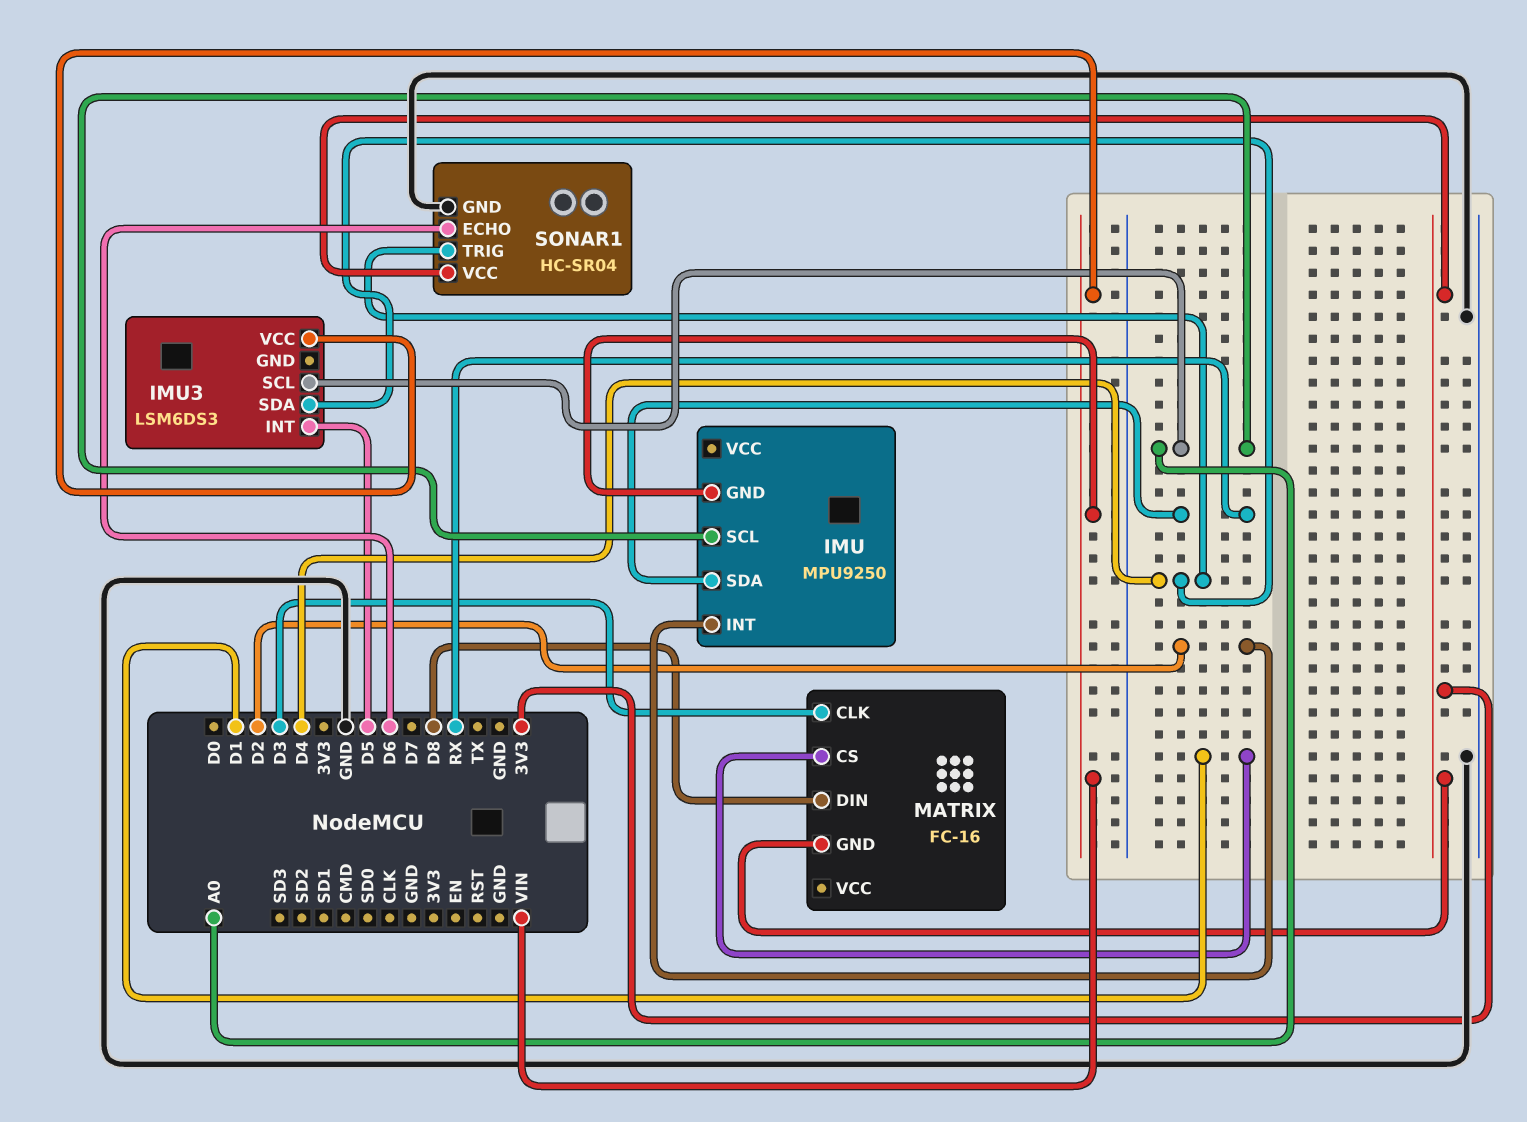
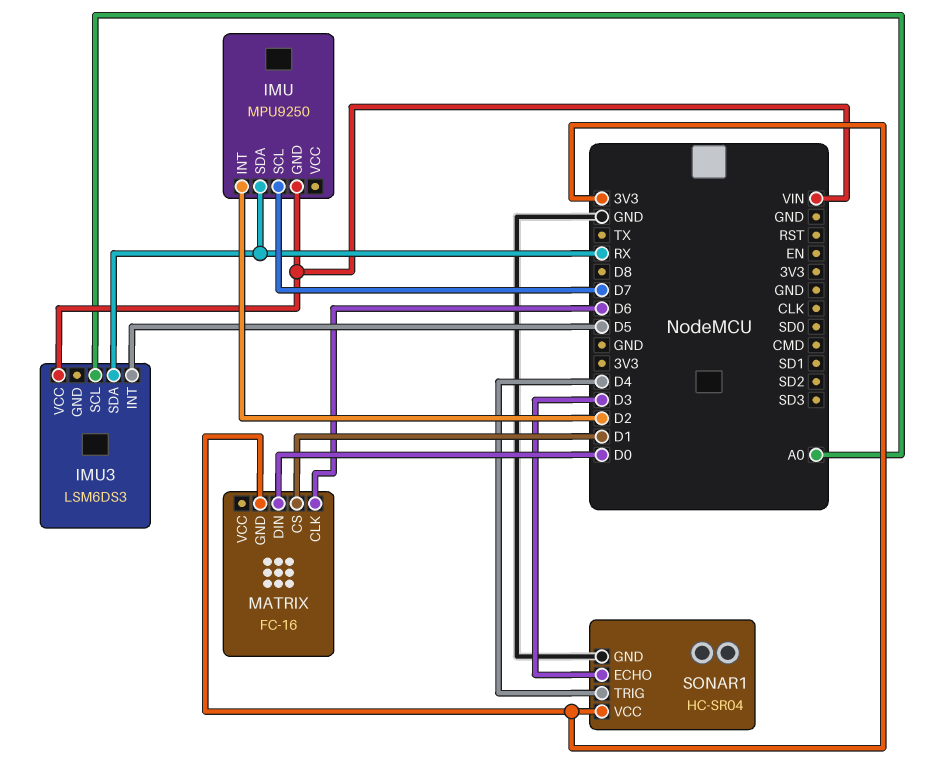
IMU pin SCL: A0 -> D7
IMU3 pin SDA: D4 -> RX
MATRIX pin CLK: D3 -> D6
MATRIX pin DIN: D8 -> D0
SONAR1 pin ECHO: D6 -> D3

